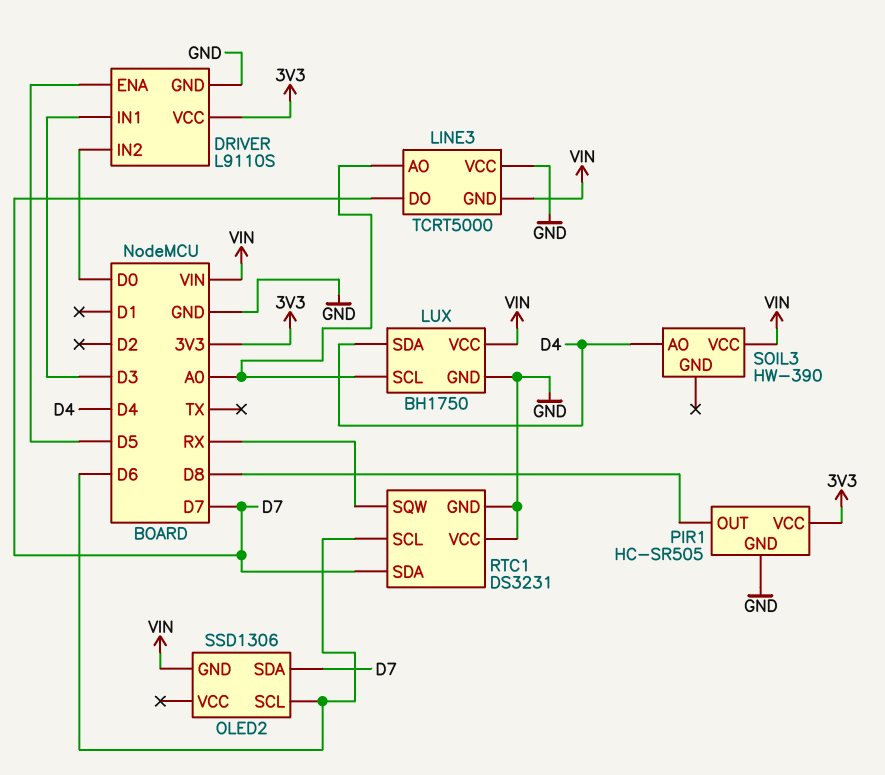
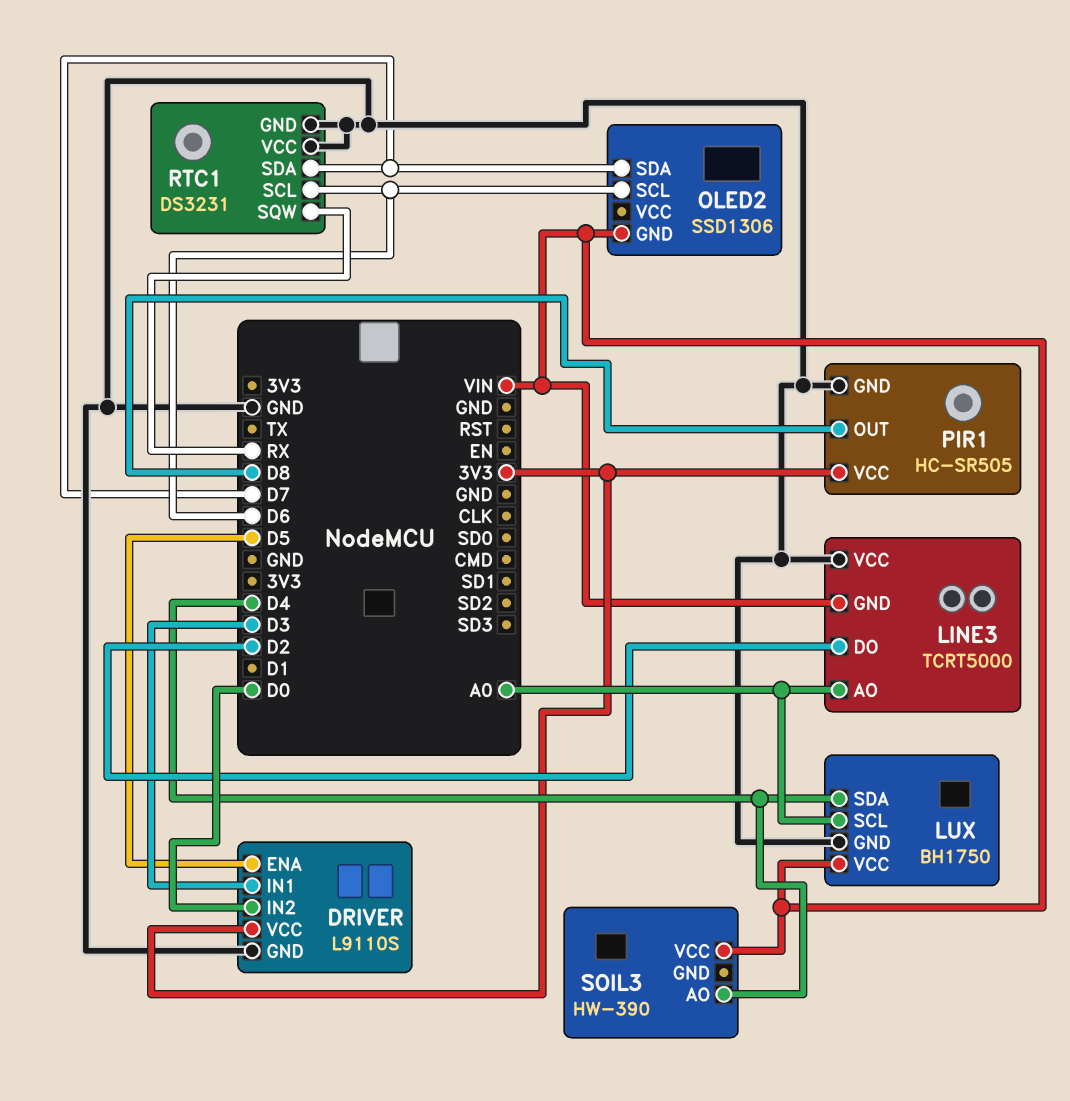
LINE3 pin DO: D7 -> D2

